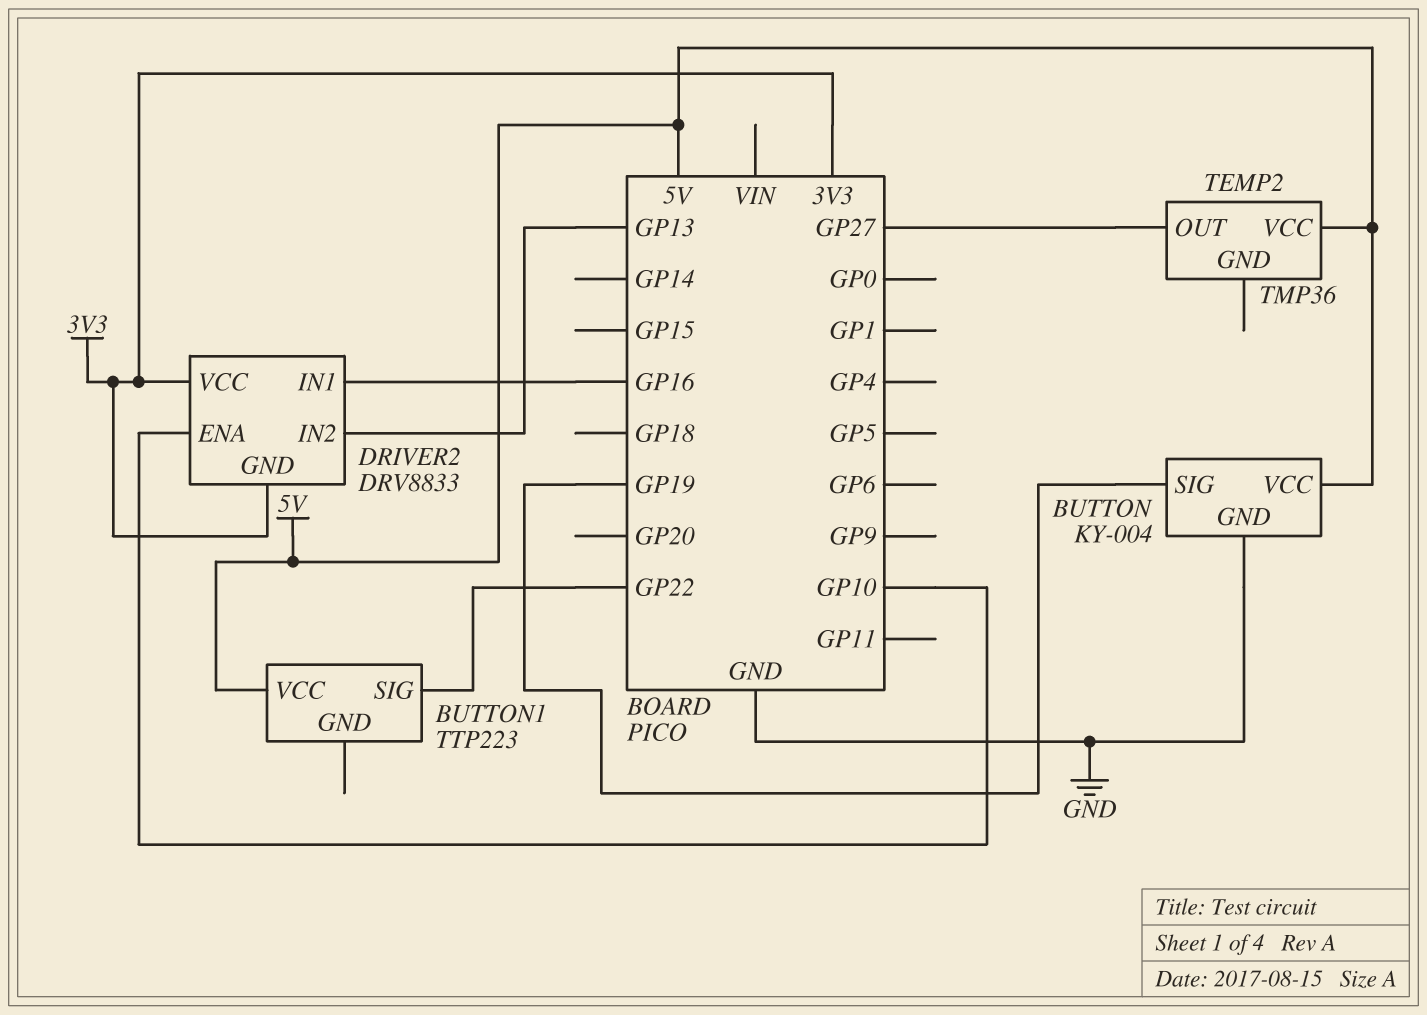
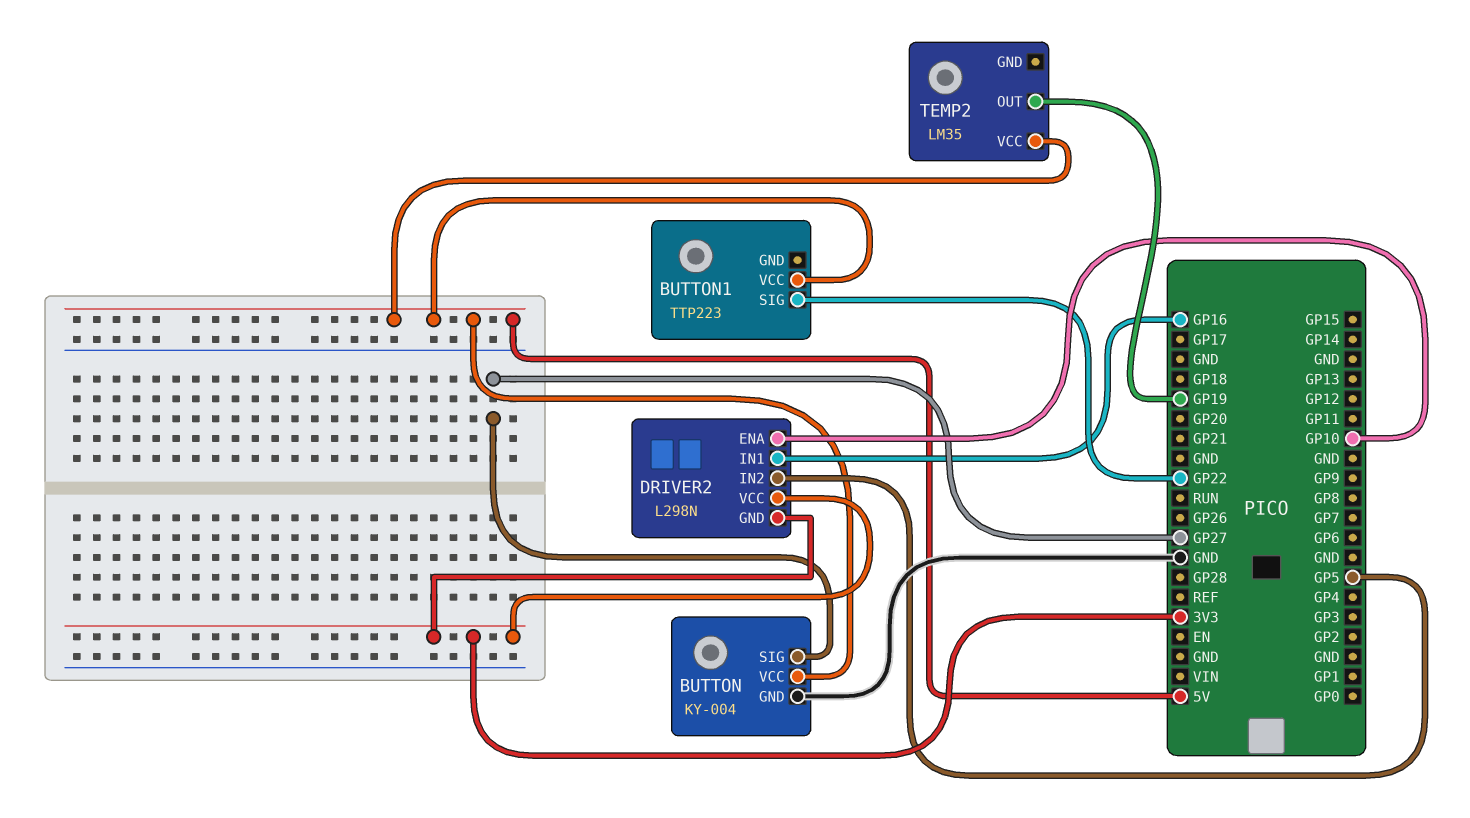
BUTTON pin SIG: GP19 -> GP27
DRIVER2: DRV8833 -> L298N
DRIVER2 pin IN2: GP13 -> GP5
TEMP2: TMP36 -> LM35
TEMP2 pin OUT: GP27 -> GP19

